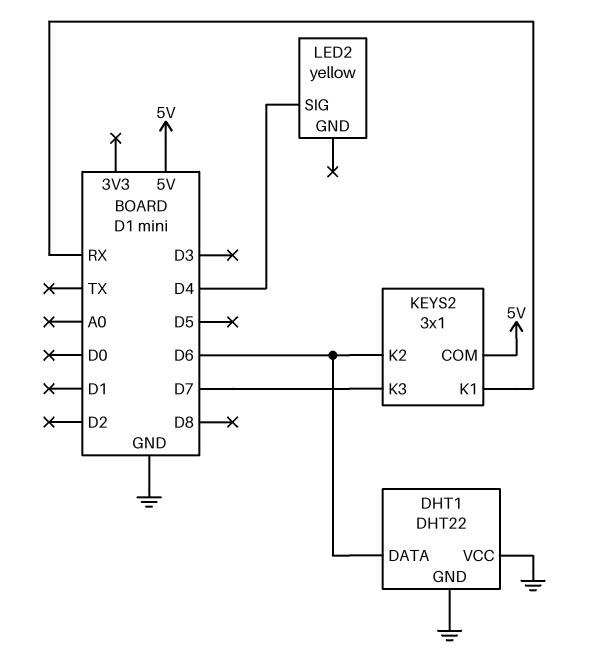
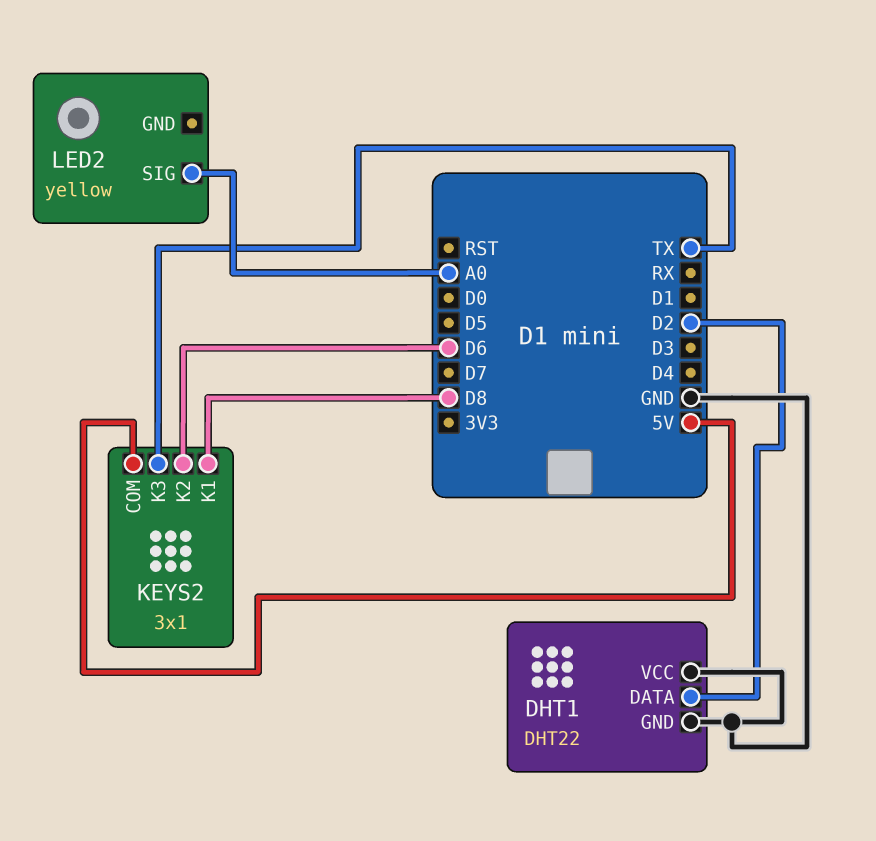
DHT1 pin DATA: D6 -> D2
KEYS2 pin K1: RX -> D8
KEYS2 pin K3: D7 -> TX
LED2 pin SIG: D4 -> A0

